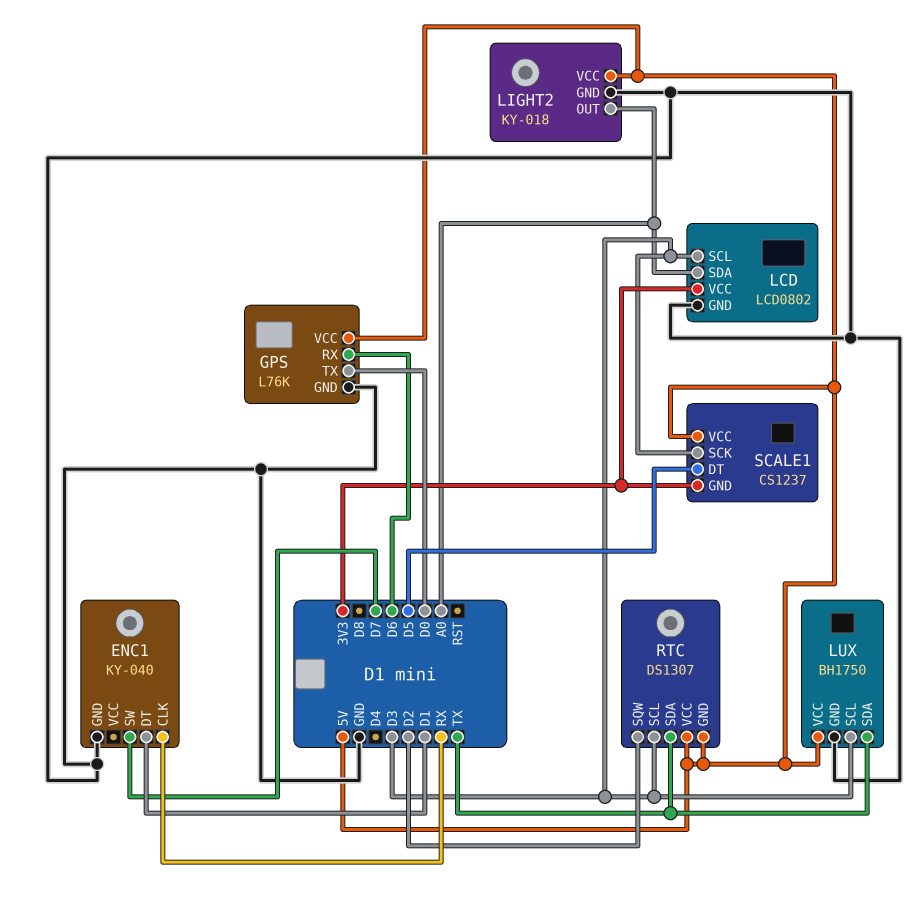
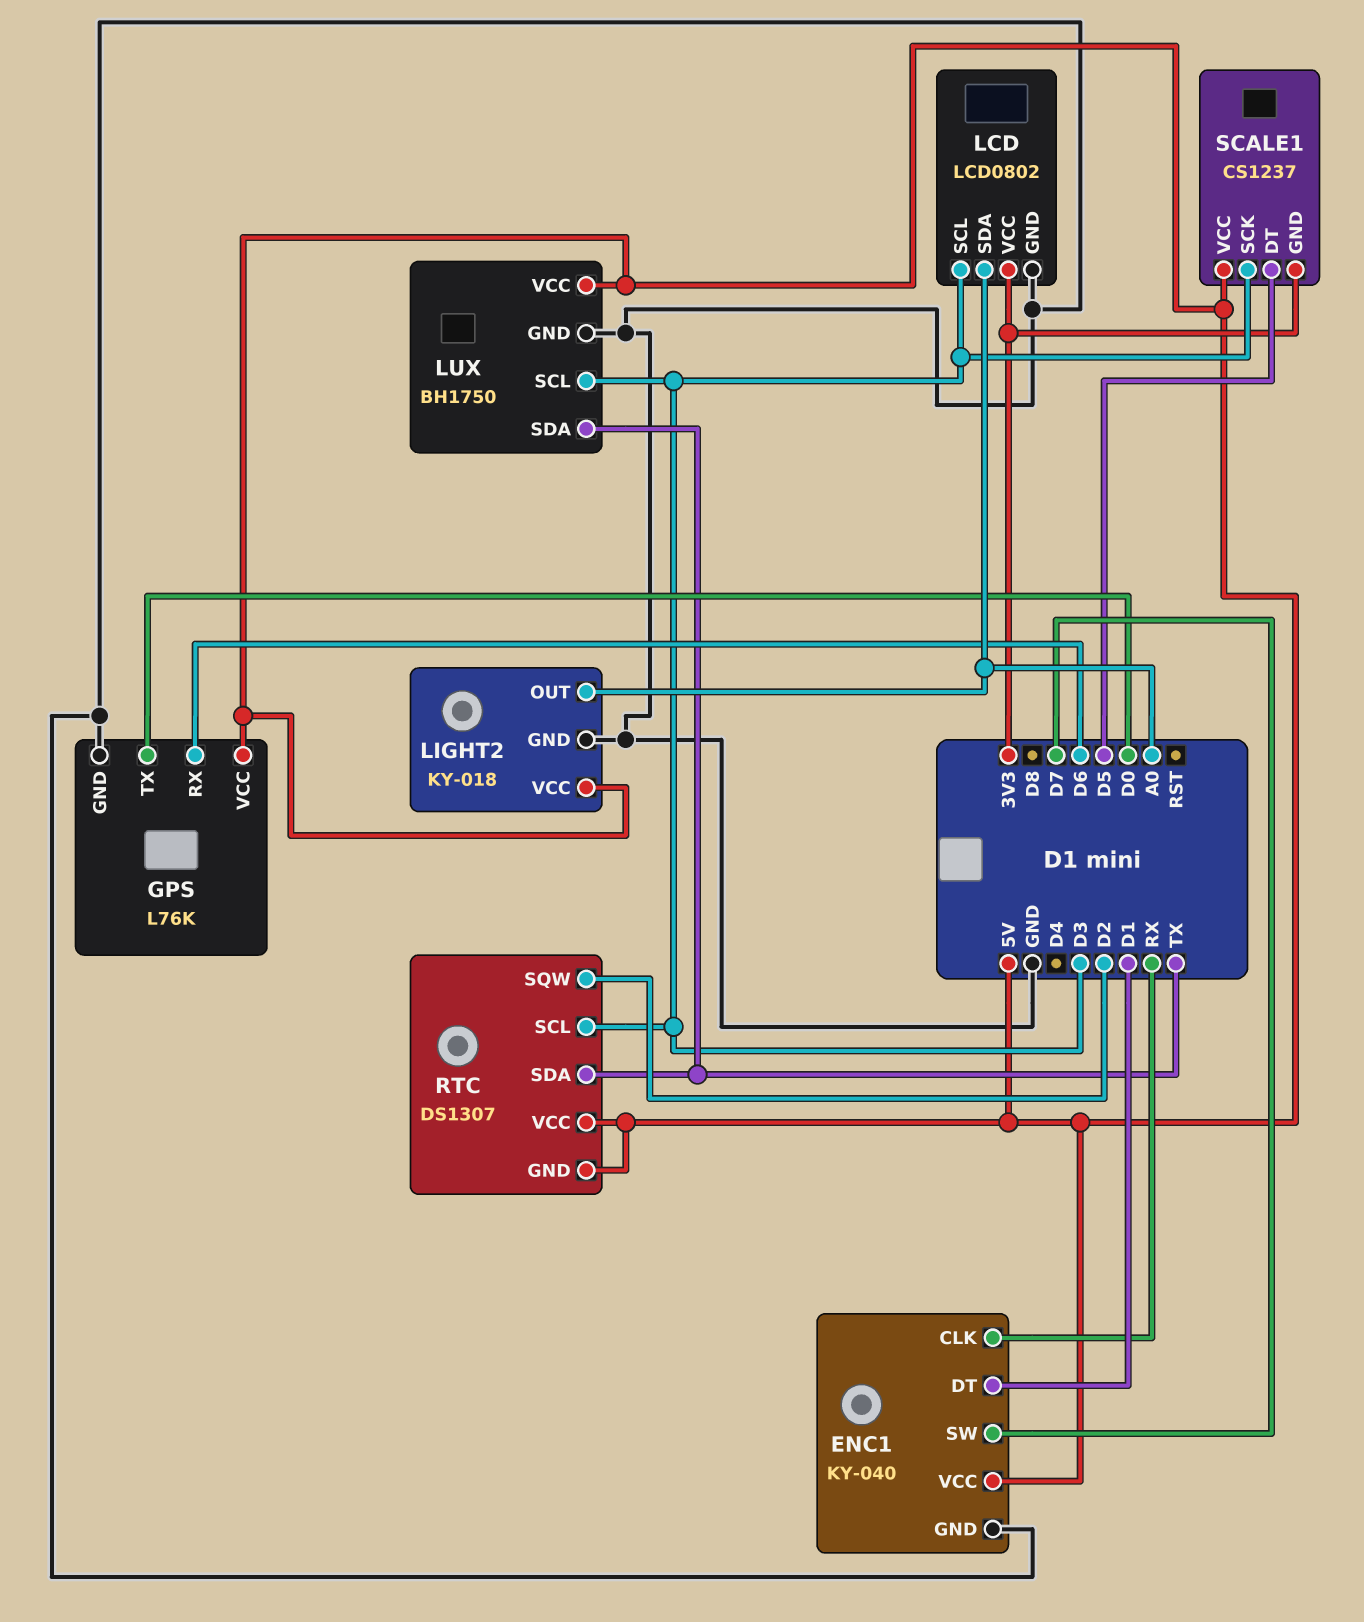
ENC1 pin VCC: none -> 5V

